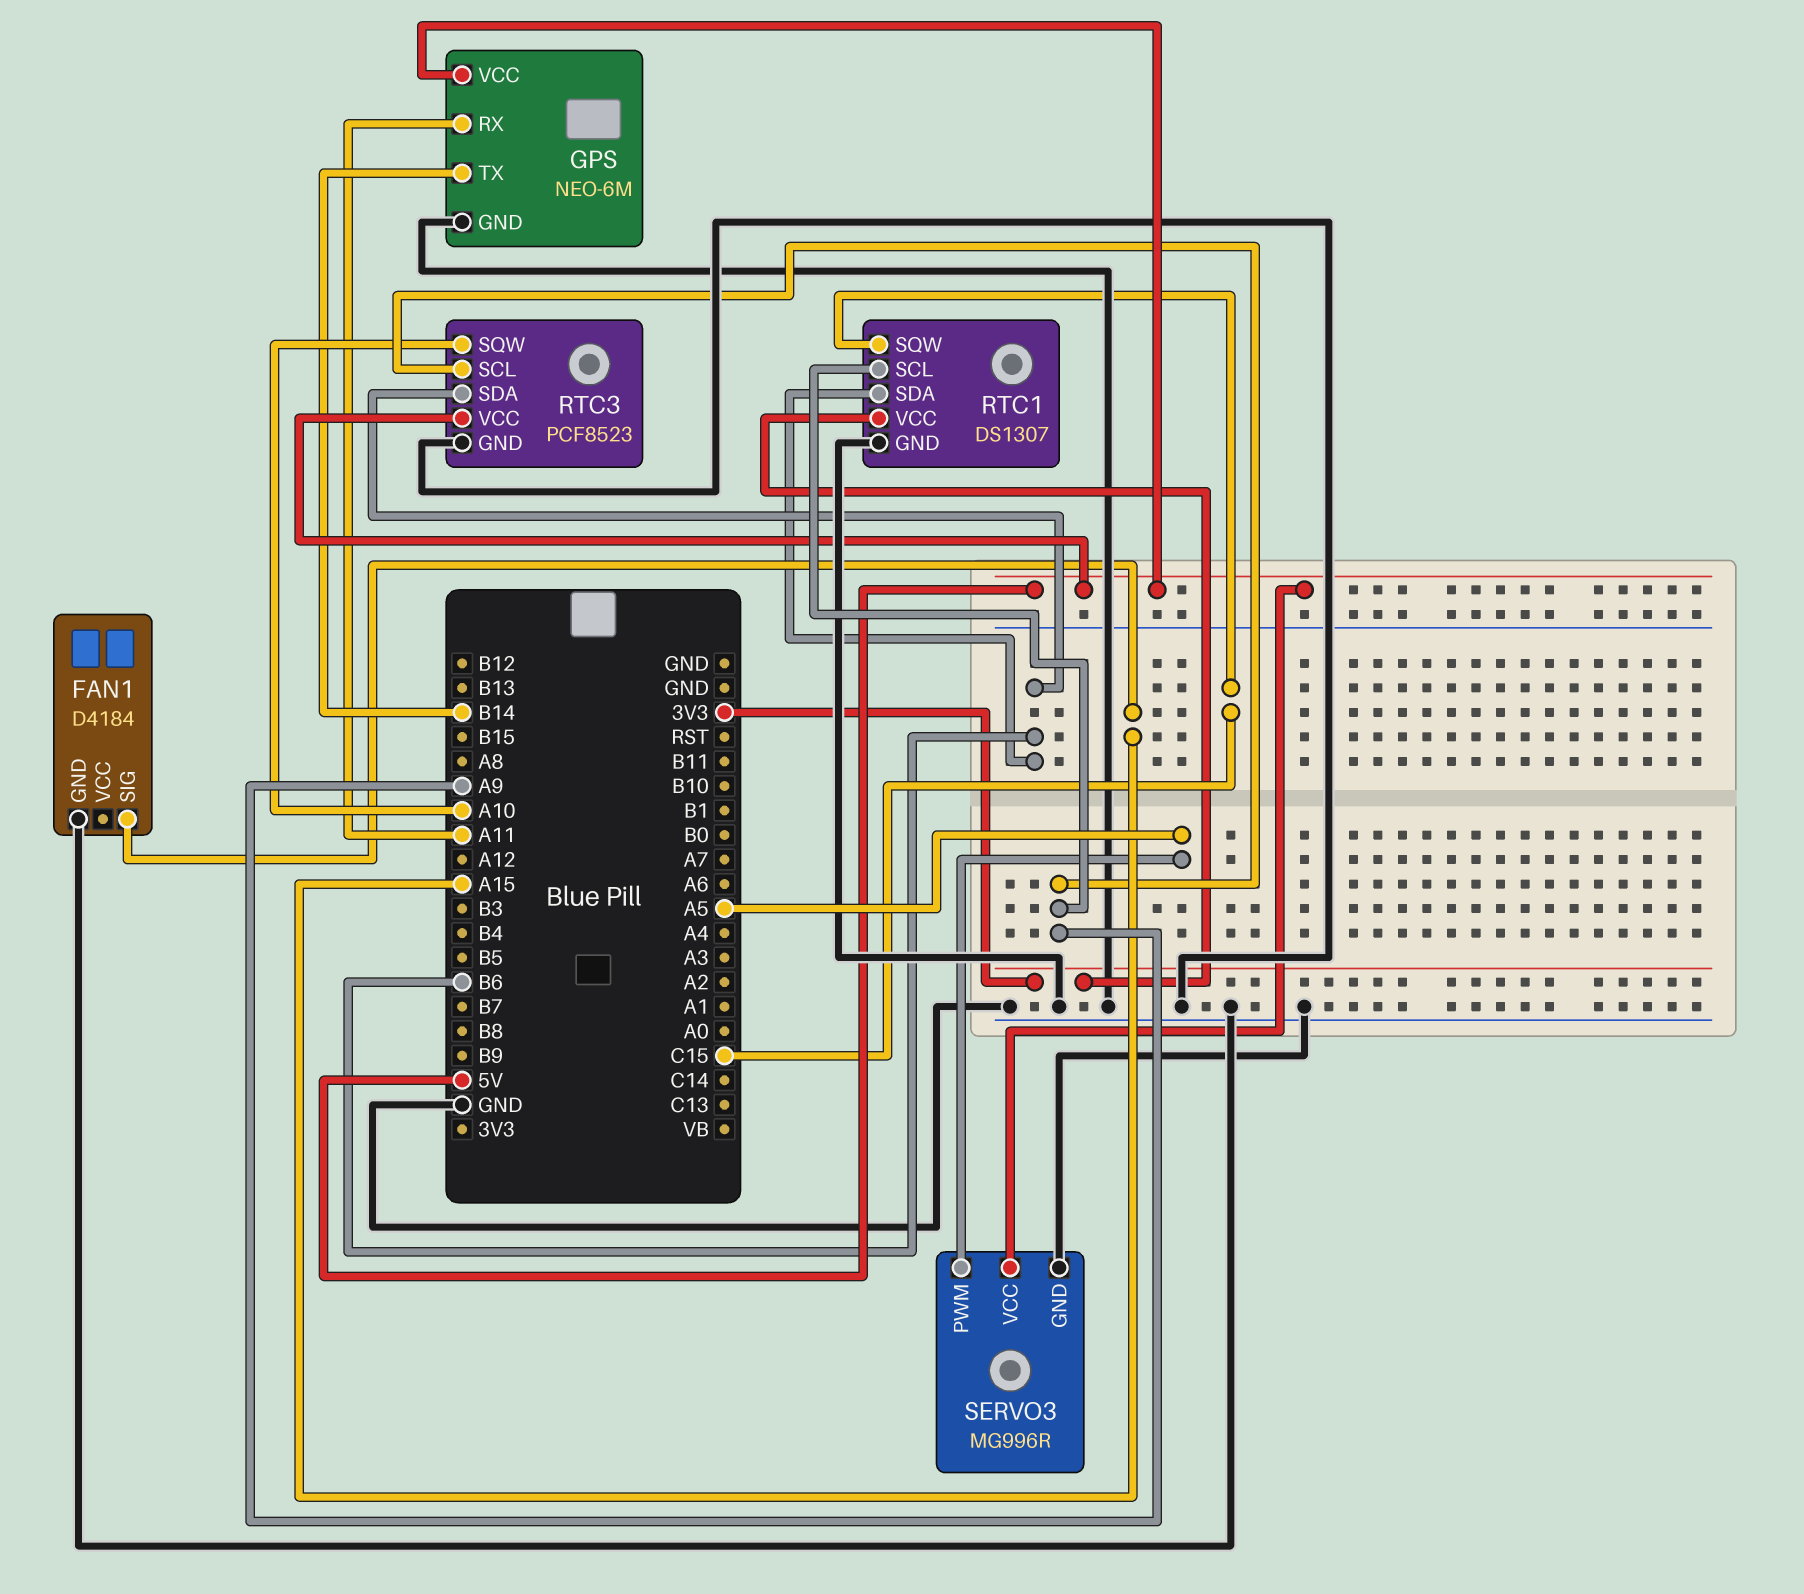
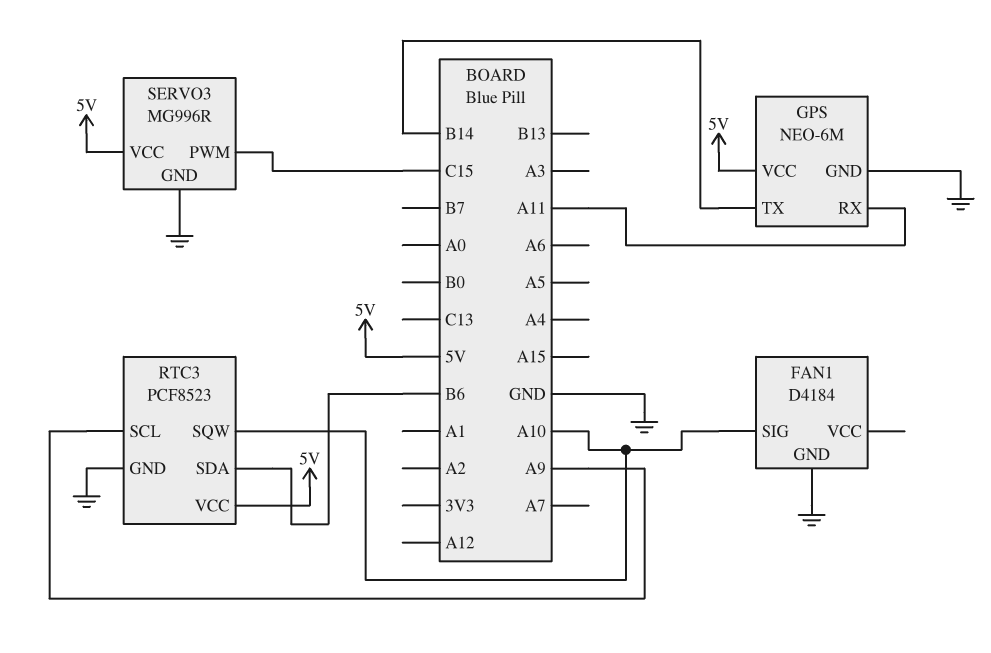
FAN1 pin SIG: A15 -> A10
RTC1: DS1307 -> none
RTC1 pin GND: GND -> none
RTC1 pin SCL: A9 -> none
RTC1 pin SDA: B6 -> none
RTC1 pin SQW: C15 -> none
RTC1 pin VCC: 3V3 -> none
SERVO3 pin PWM: A5 -> C15

